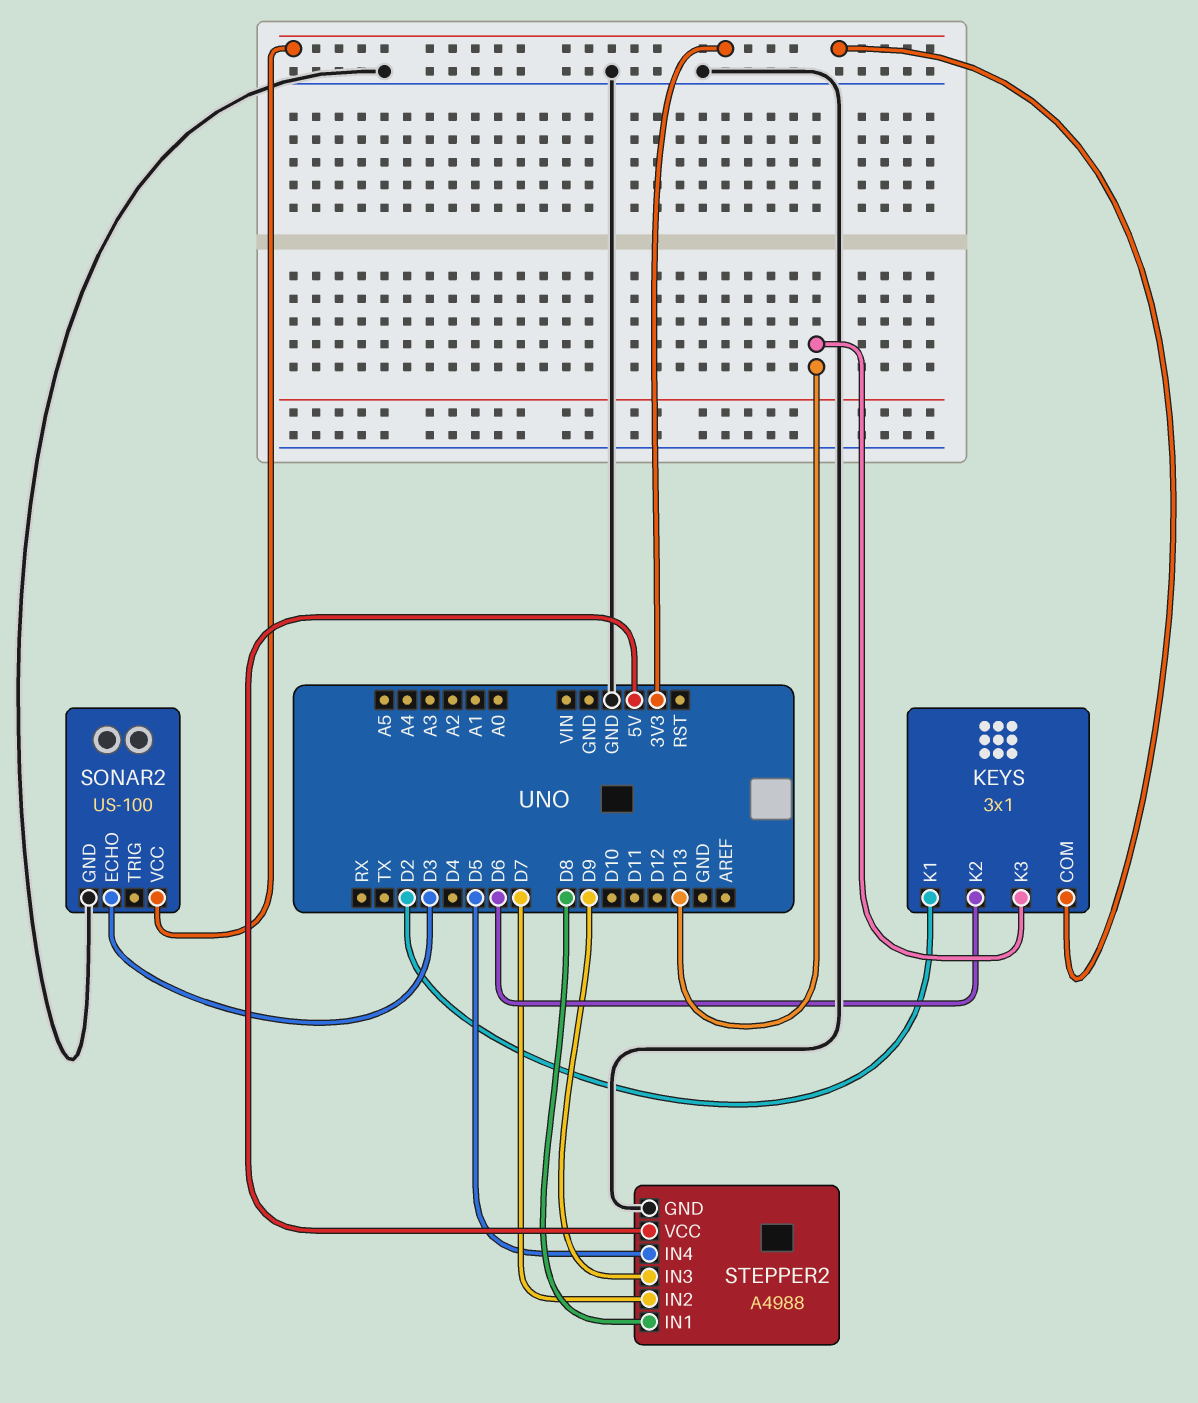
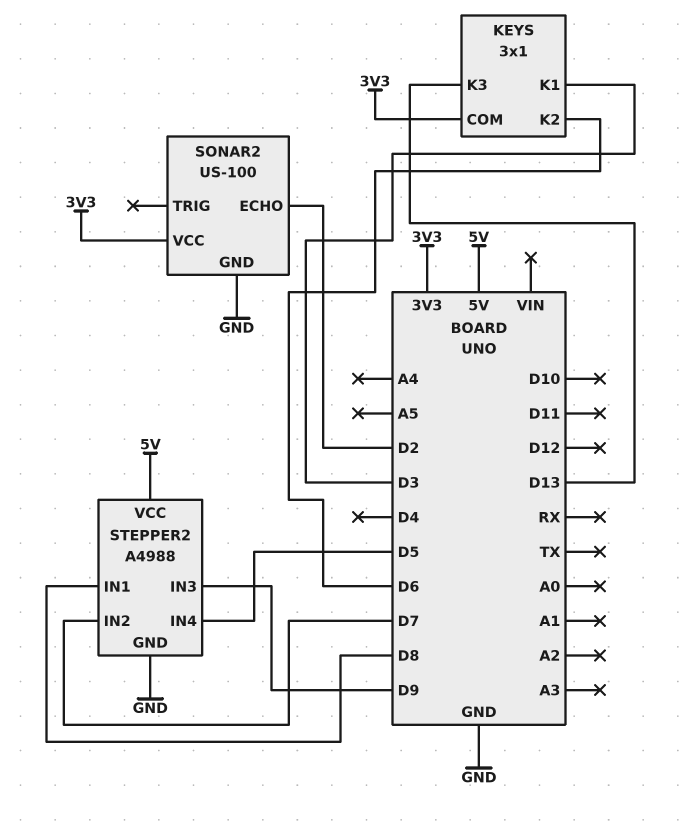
KEYS pin K1: D2 -> D3
SONAR2 pin ECHO: D3 -> D2

